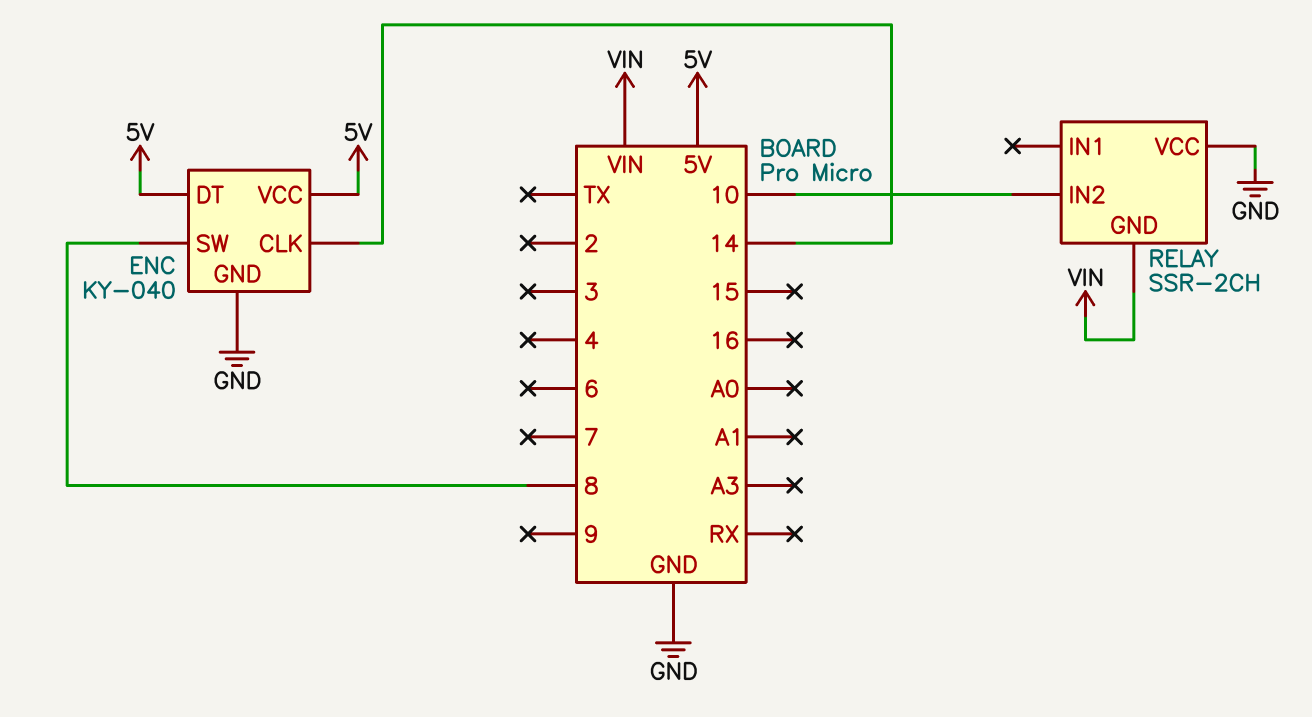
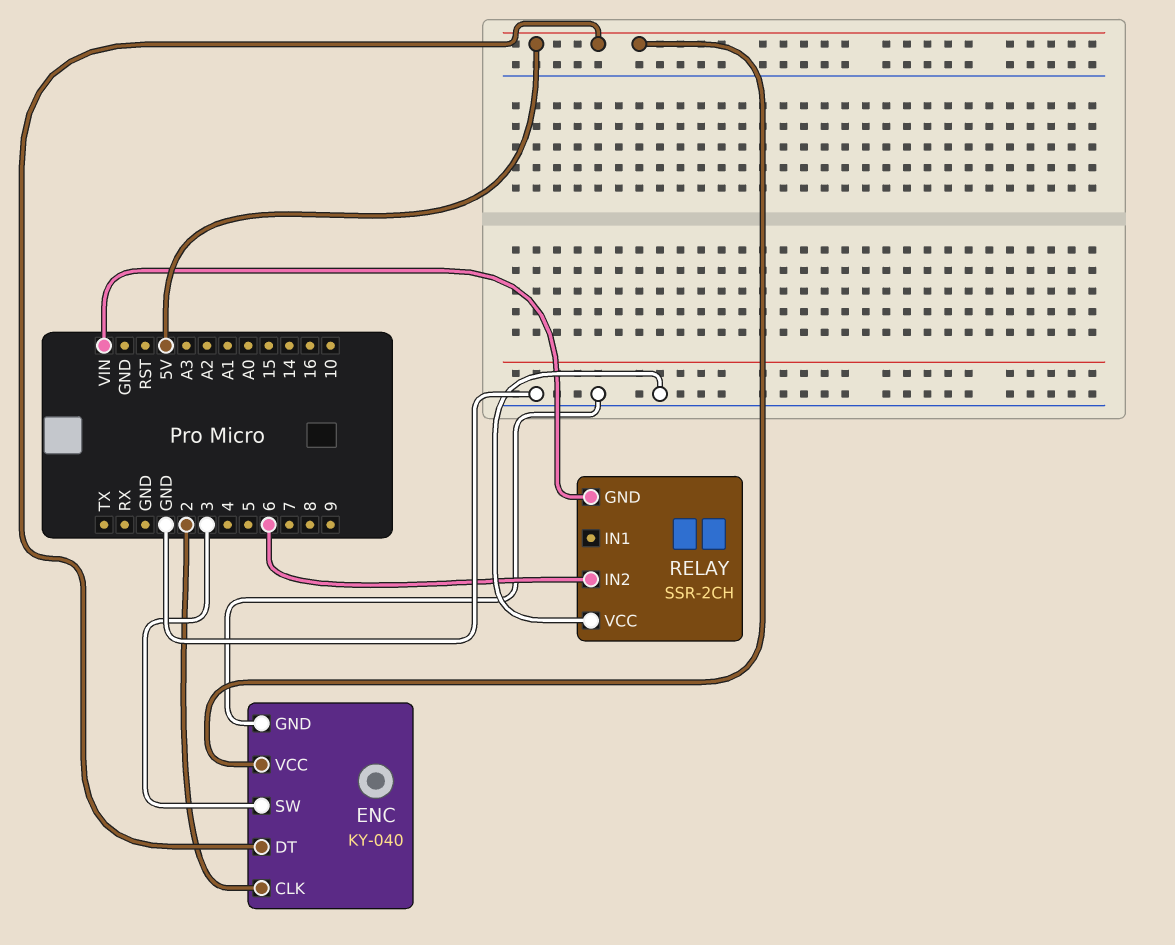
ENC pin CLK: 14 -> 2
ENC pin SW: 8 -> 3
RELAY pin IN2: 10 -> 6

